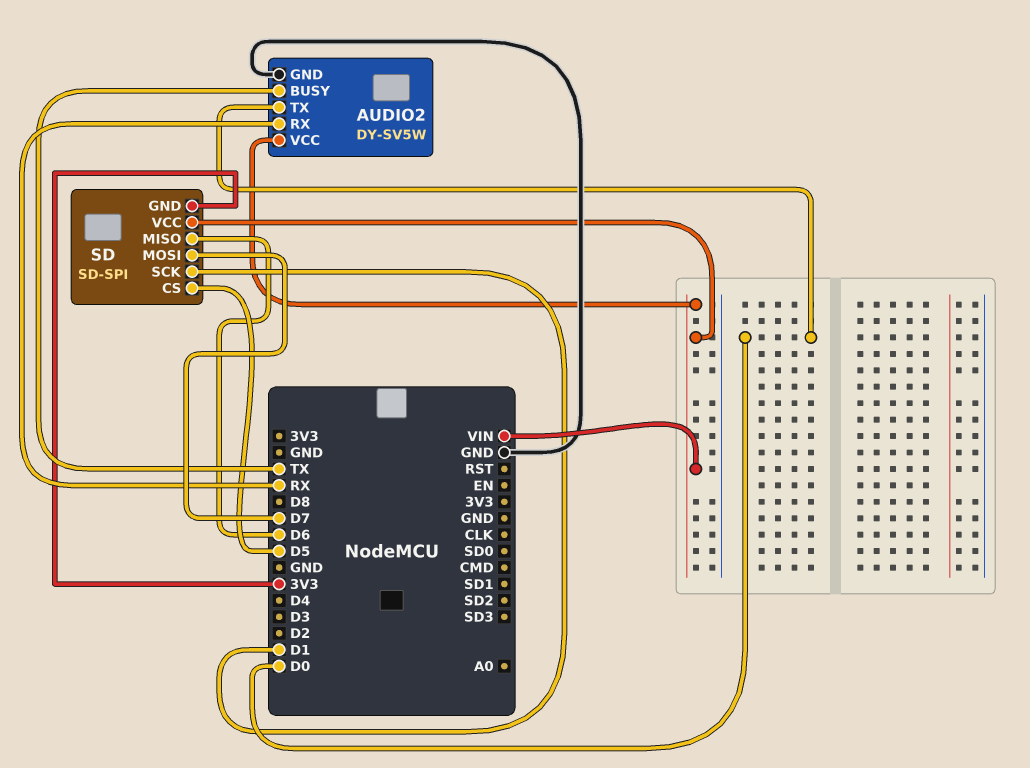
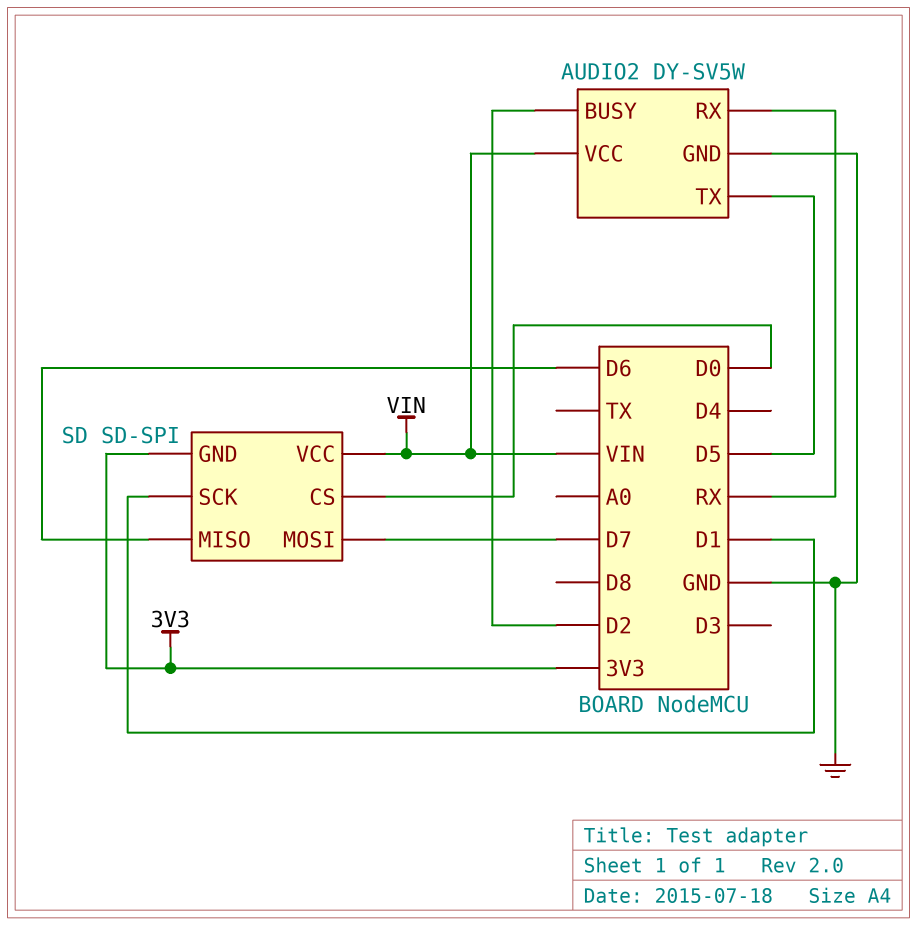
AUDIO2 pin BUSY: TX -> D2
AUDIO2 pin TX: D0 -> D5
SD pin CS: D5 -> D0

